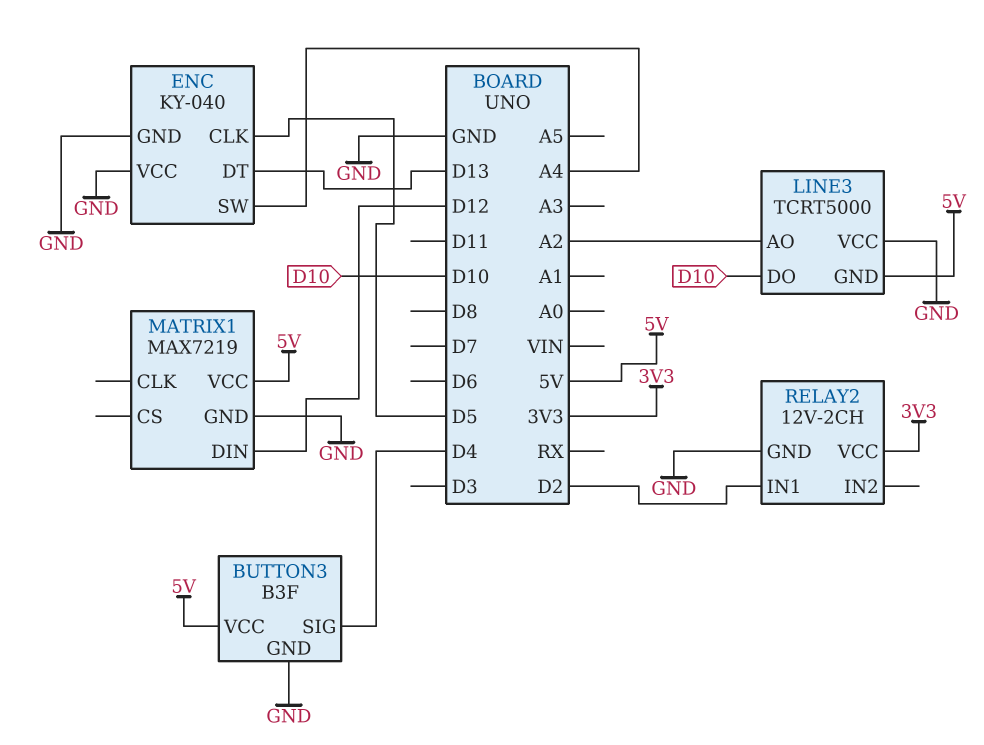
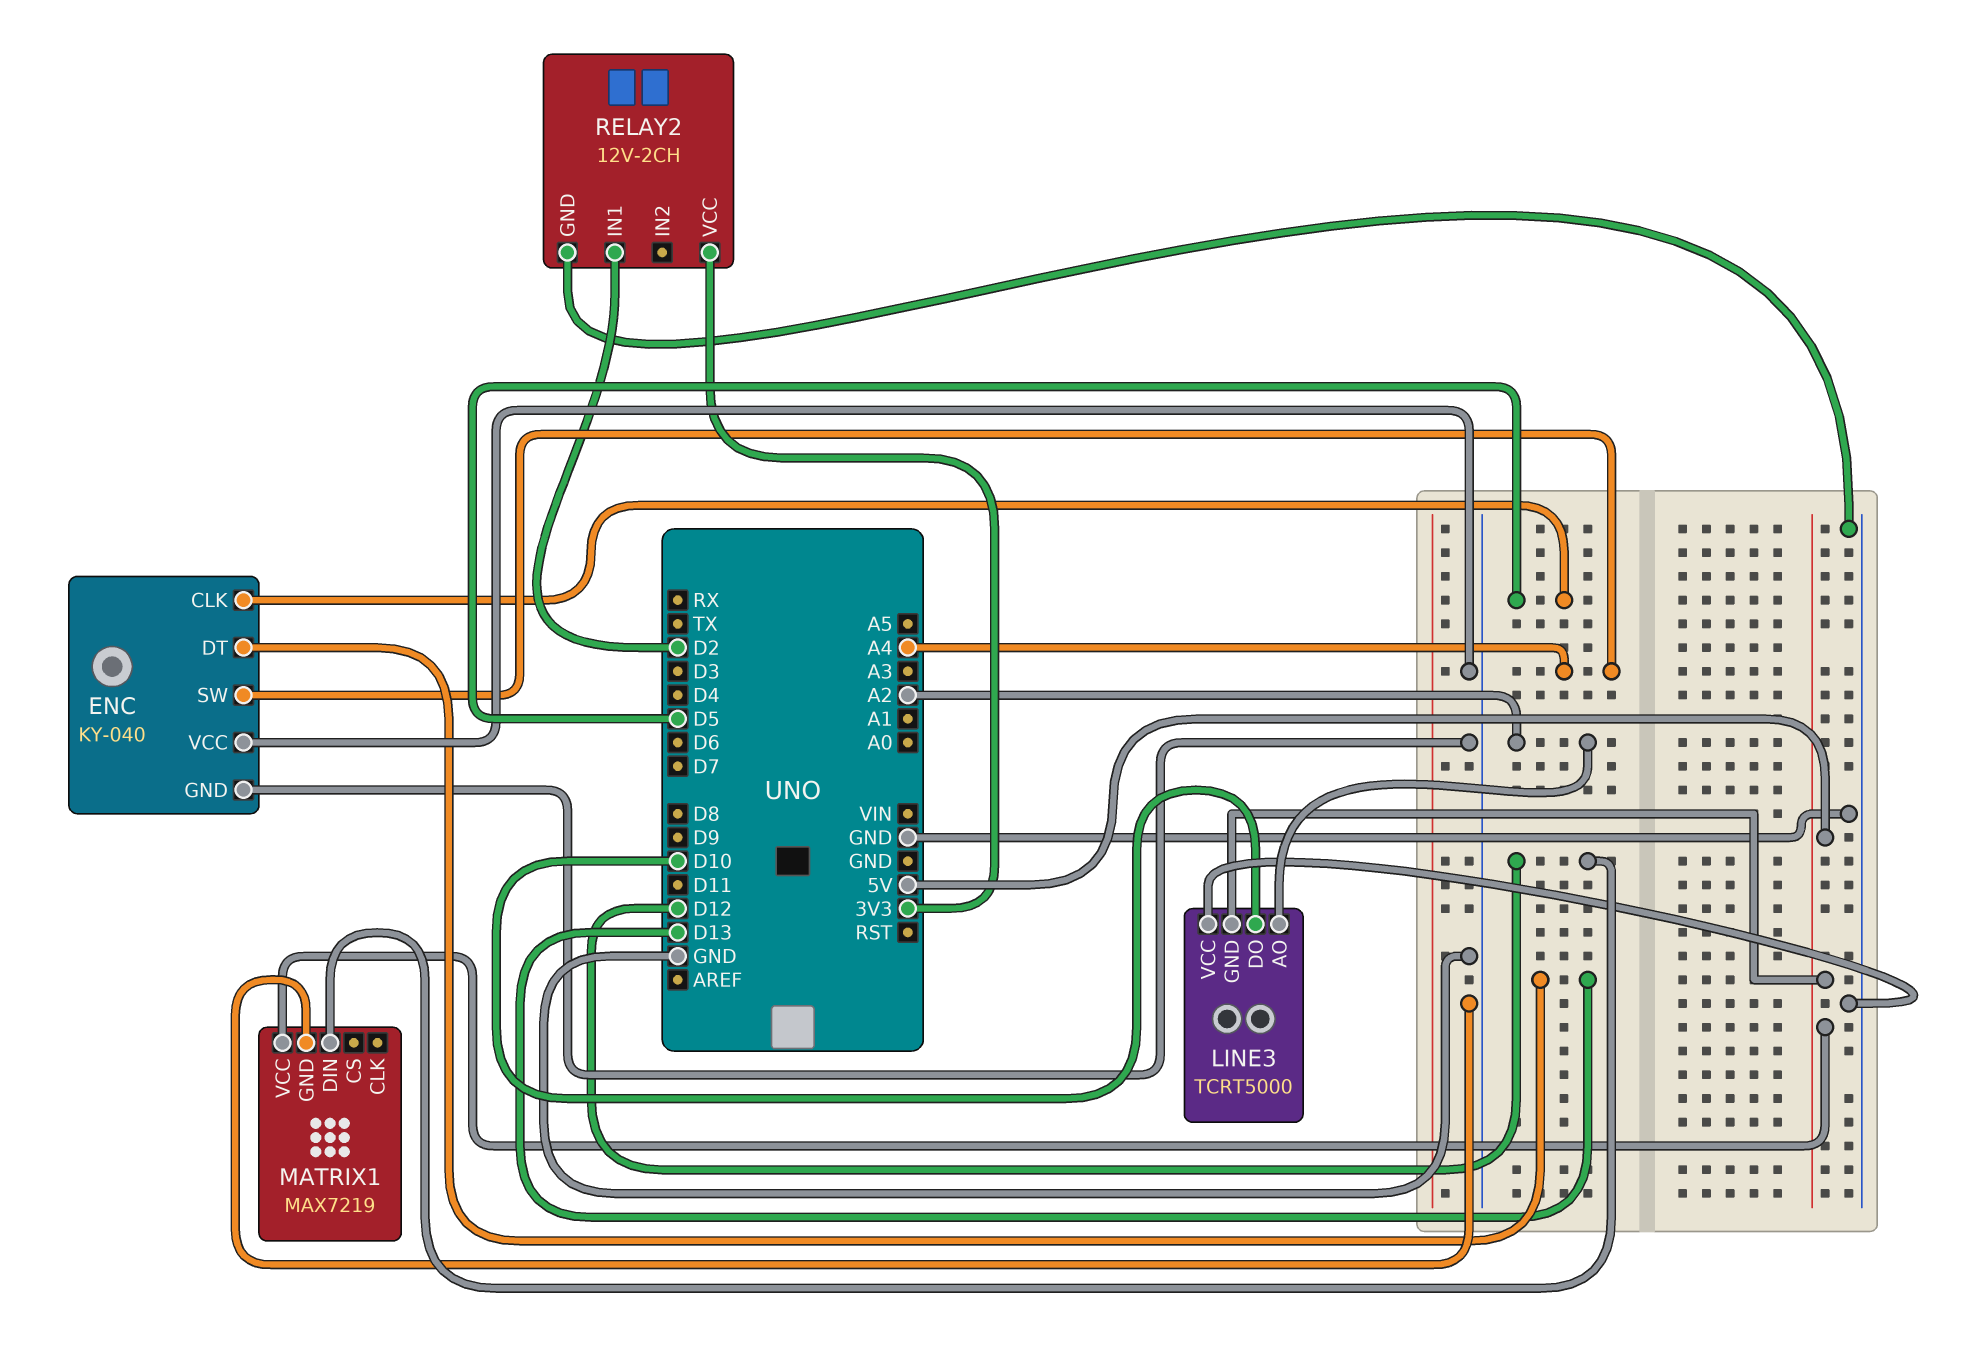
BUTTON3: B3F -> none
BUTTON3 pin GND: GND -> none
BUTTON3 pin SIG: D4 -> none
BUTTON3 pin VCC: 5V -> none

